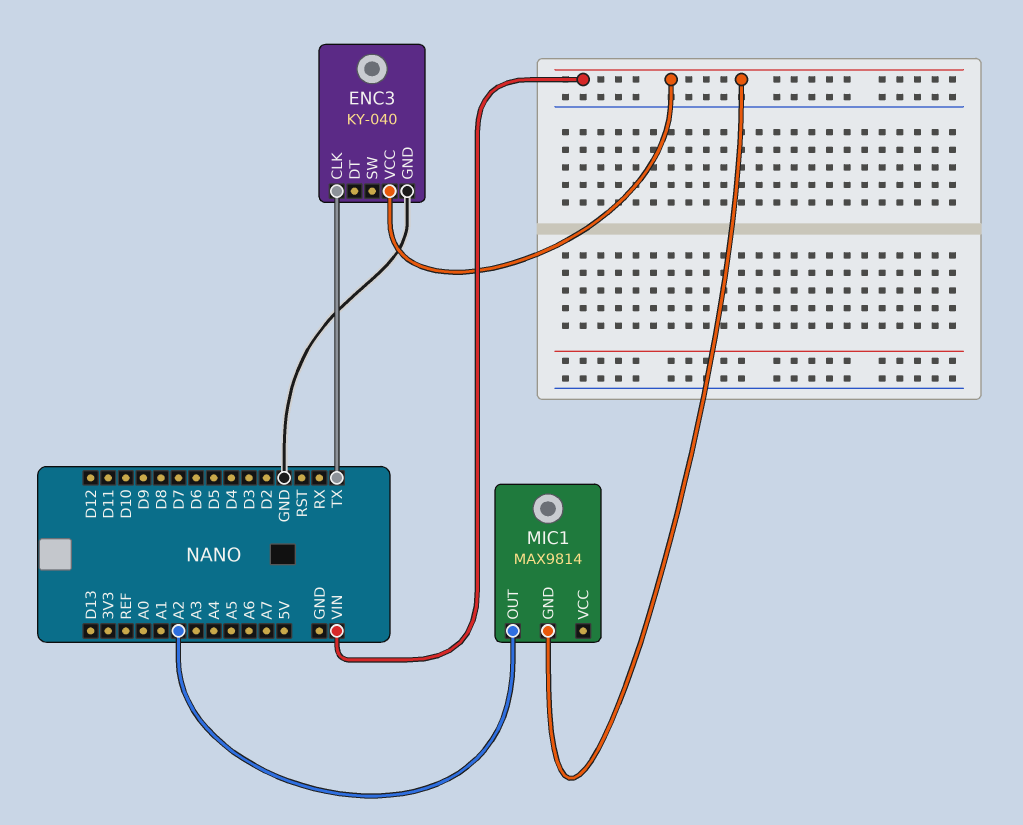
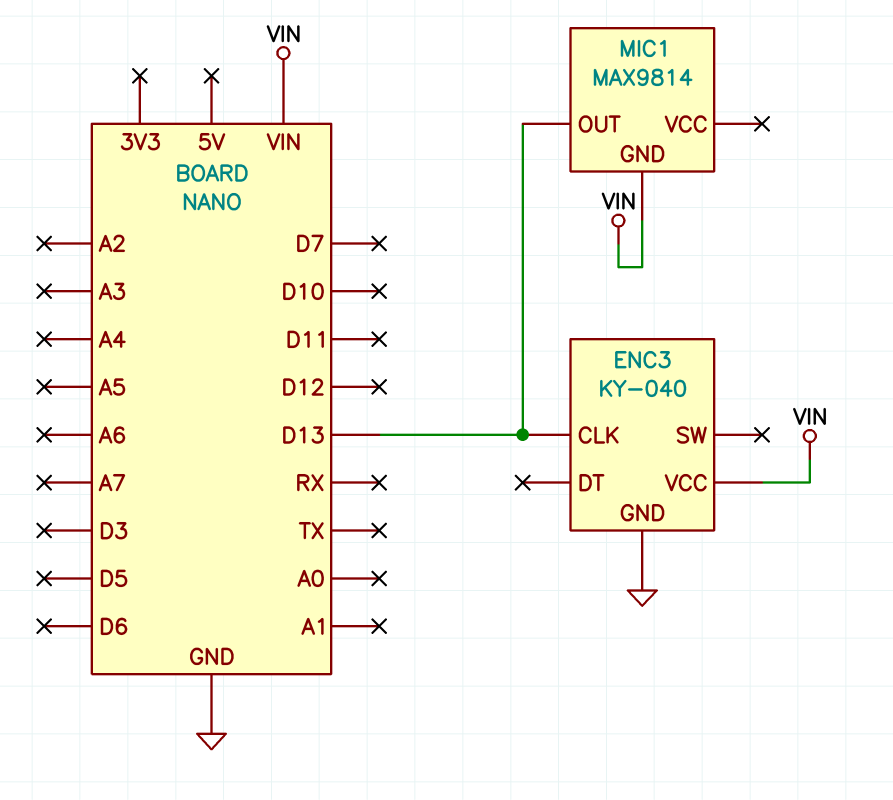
ENC3 pin CLK: TX -> D13
MIC1 pin OUT: A2 -> D13

